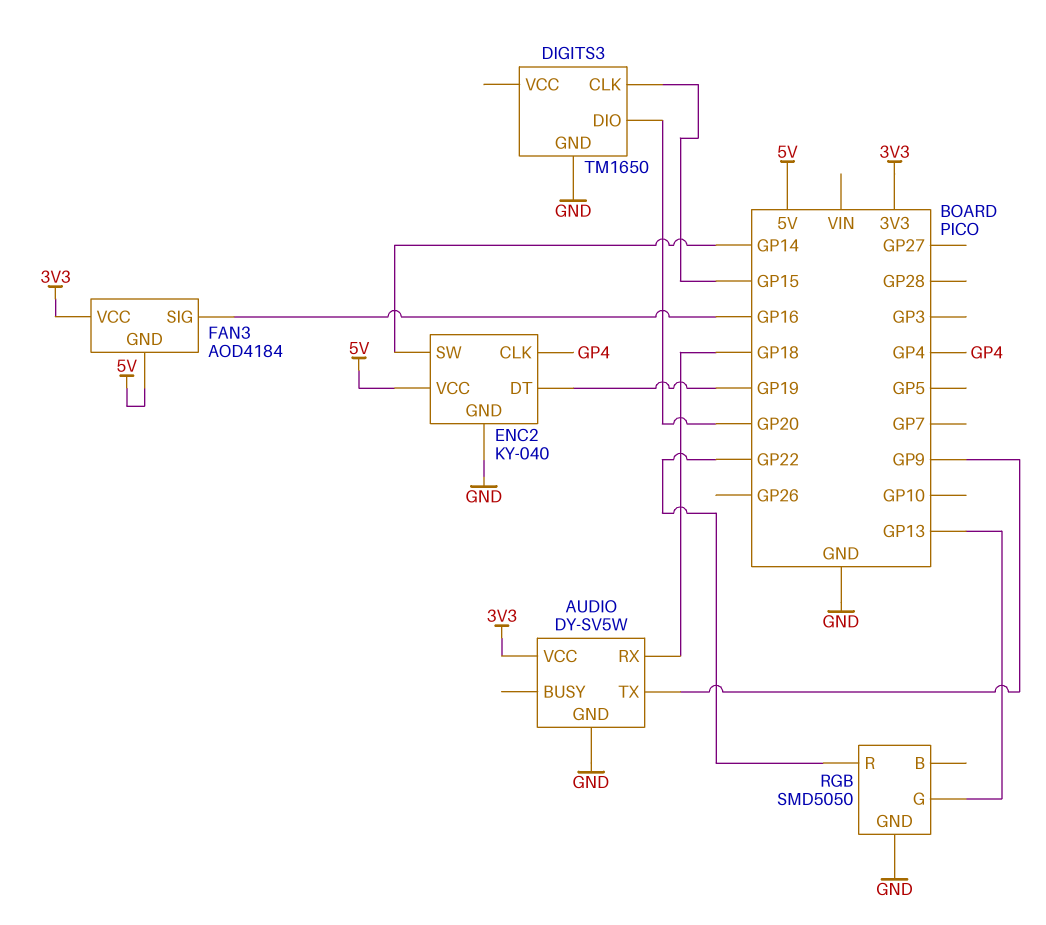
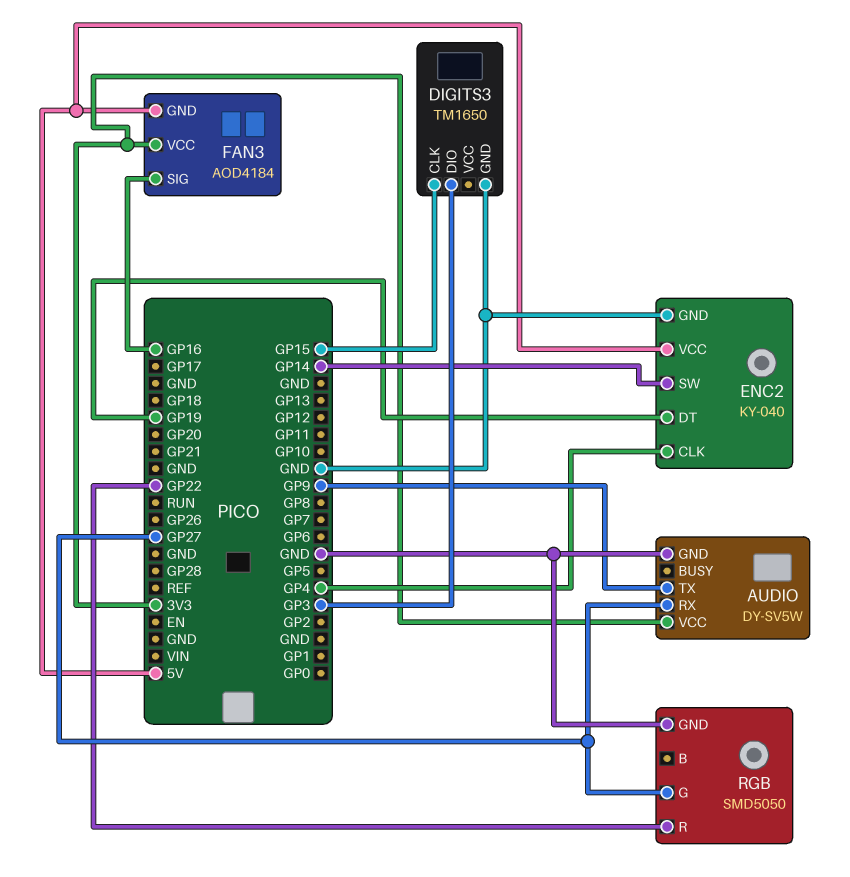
AUDIO pin RX: GP18 -> GP27
DIGITS3 pin DIO: GP20 -> GP3
RGB pin G: GP13 -> GP27

